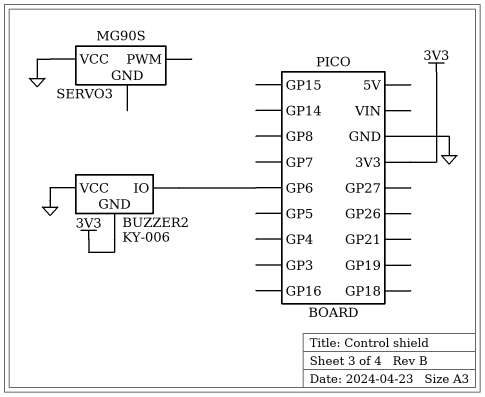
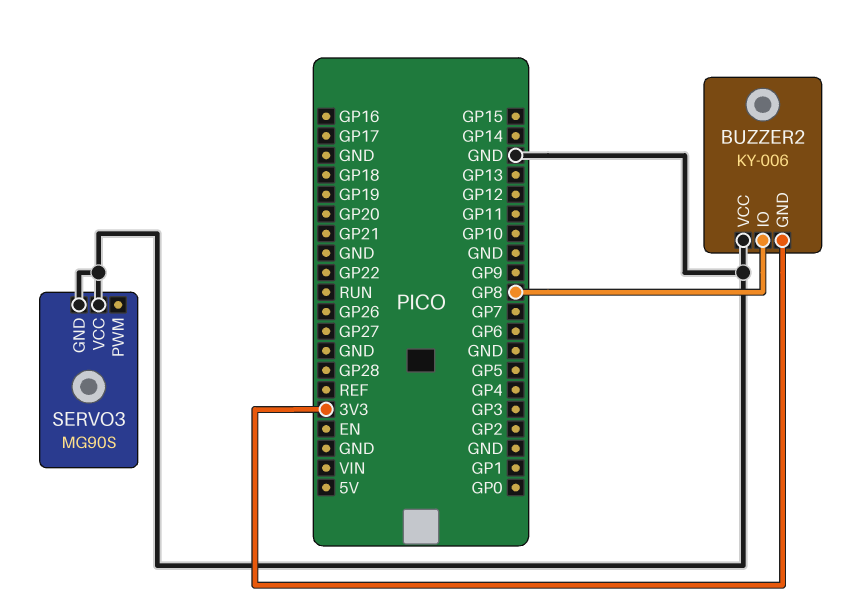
BUZZER2 pin IO: GP6 -> GP8
SERVO3 pin GND: none -> GND

